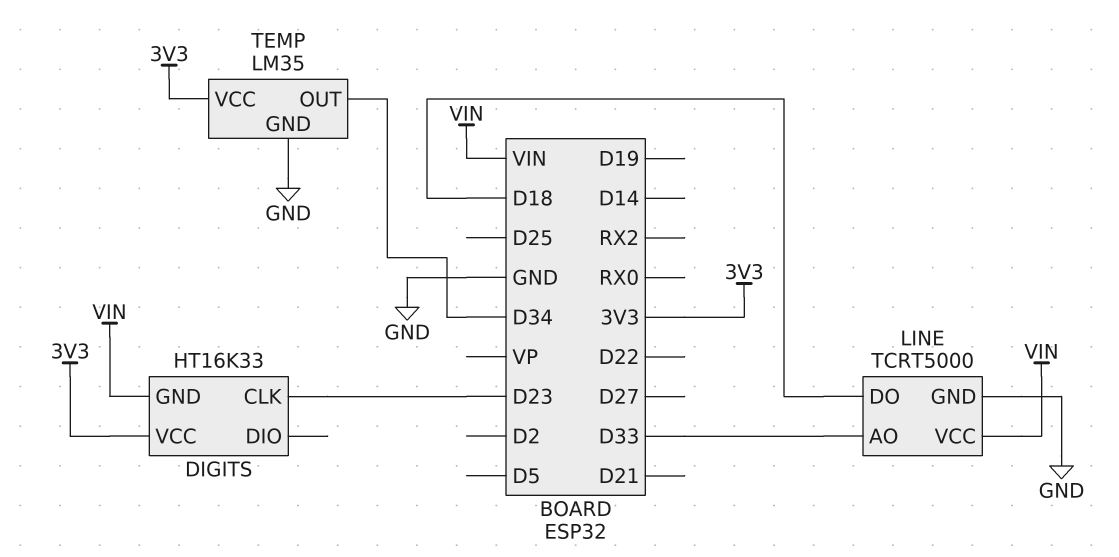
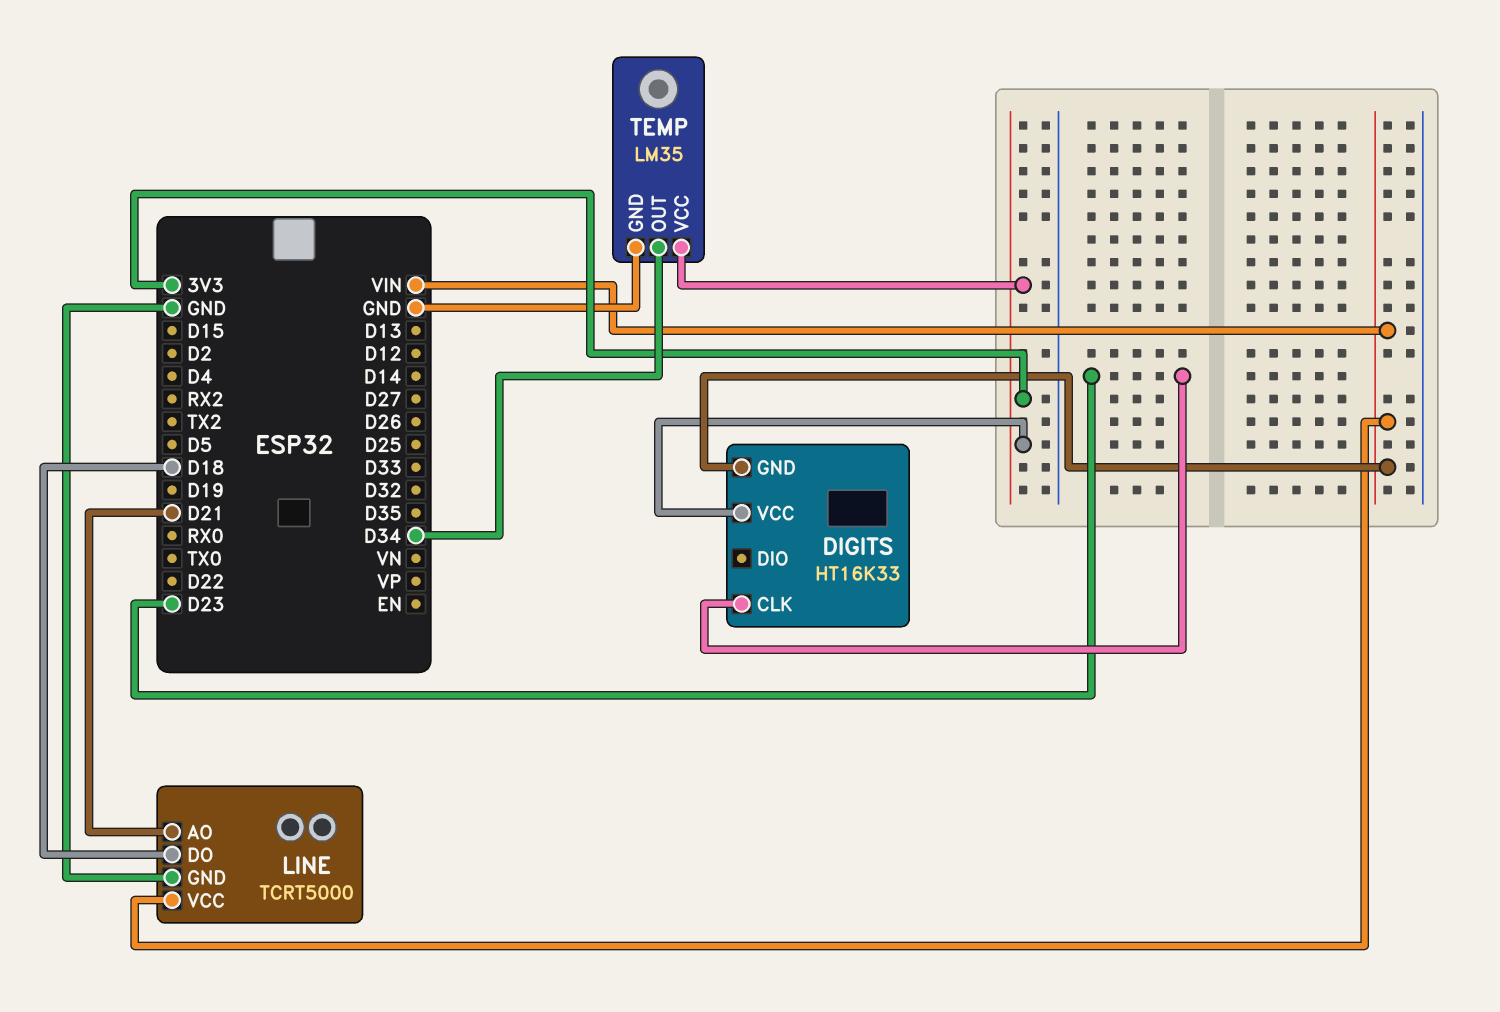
LINE pin AO: D33 -> D21

